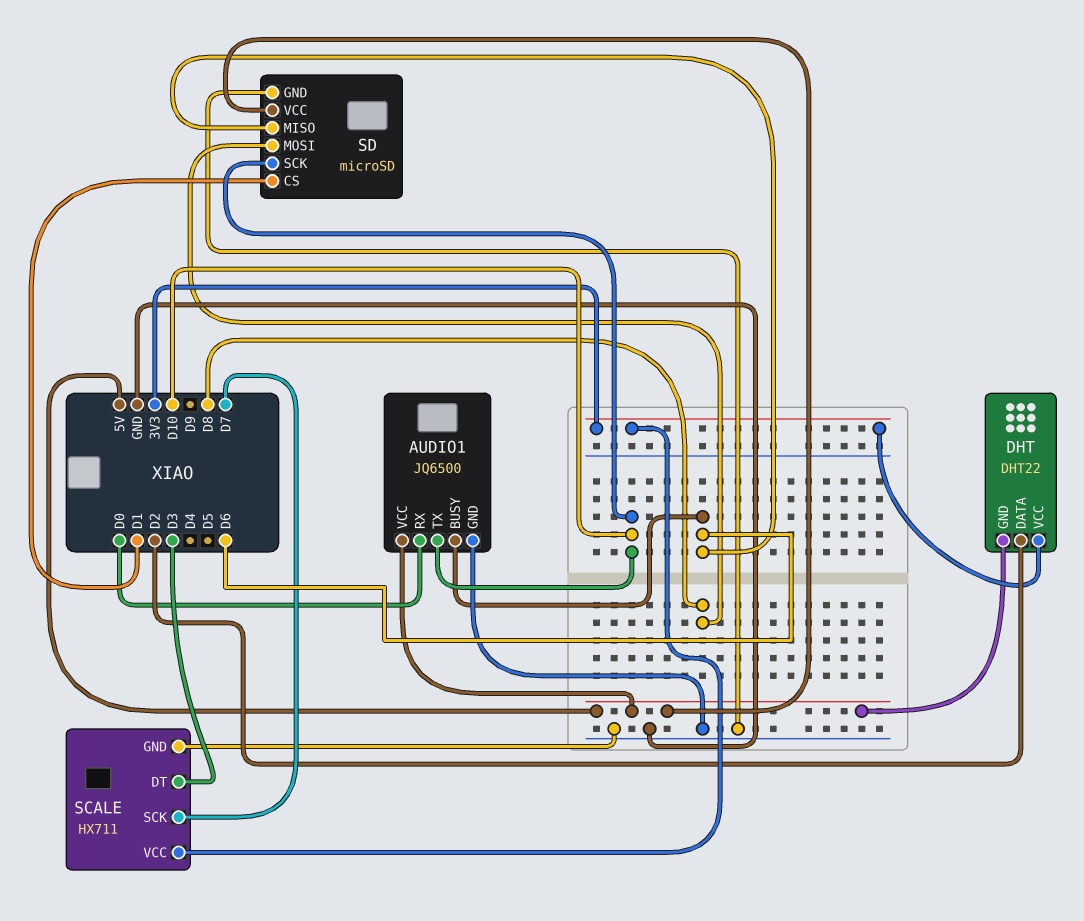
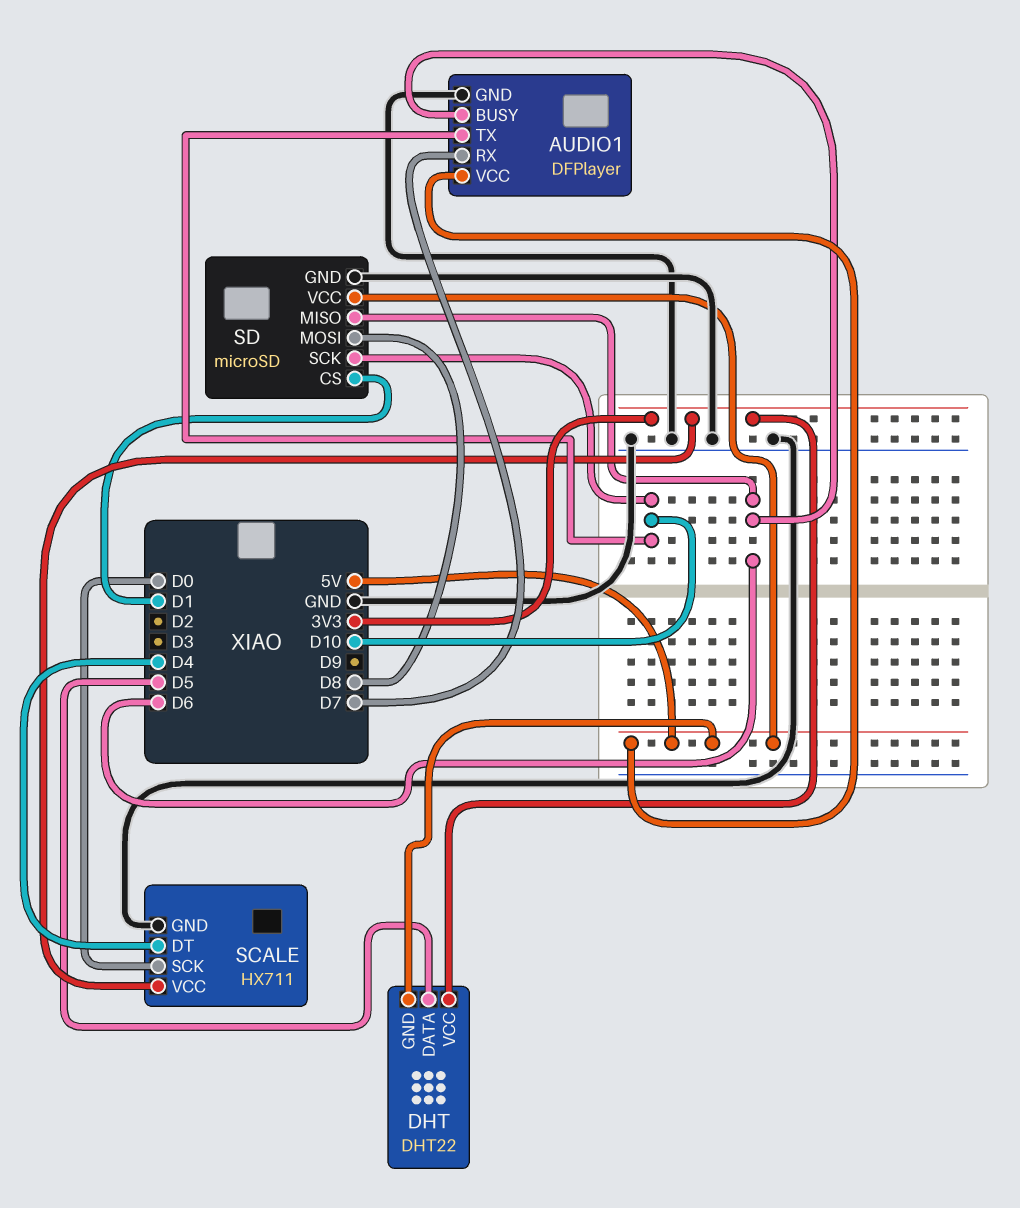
AUDIO1: JQ6500 -> DFPlayer
AUDIO1 pin RX: D0 -> D7
DHT pin DATA: D2 -> D5
SCALE pin DT: D3 -> D4
SCALE pin SCK: D7 -> D0

